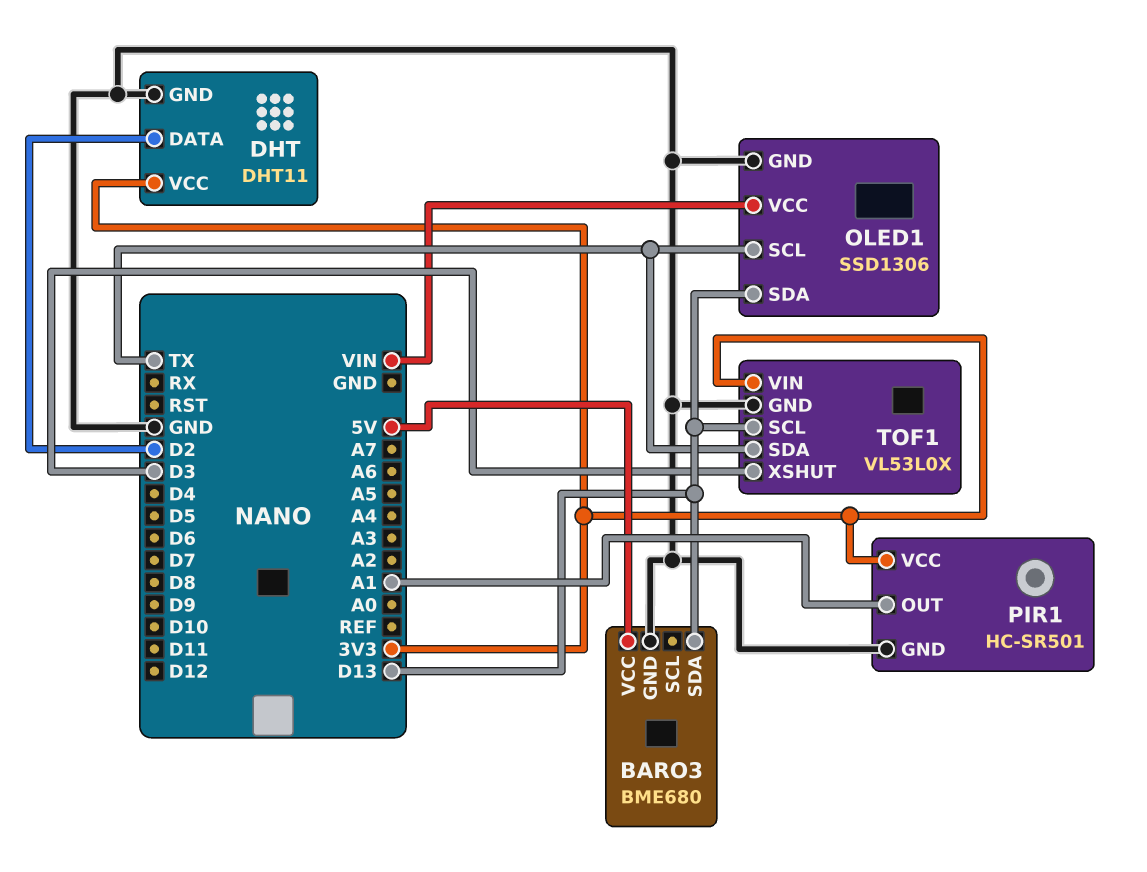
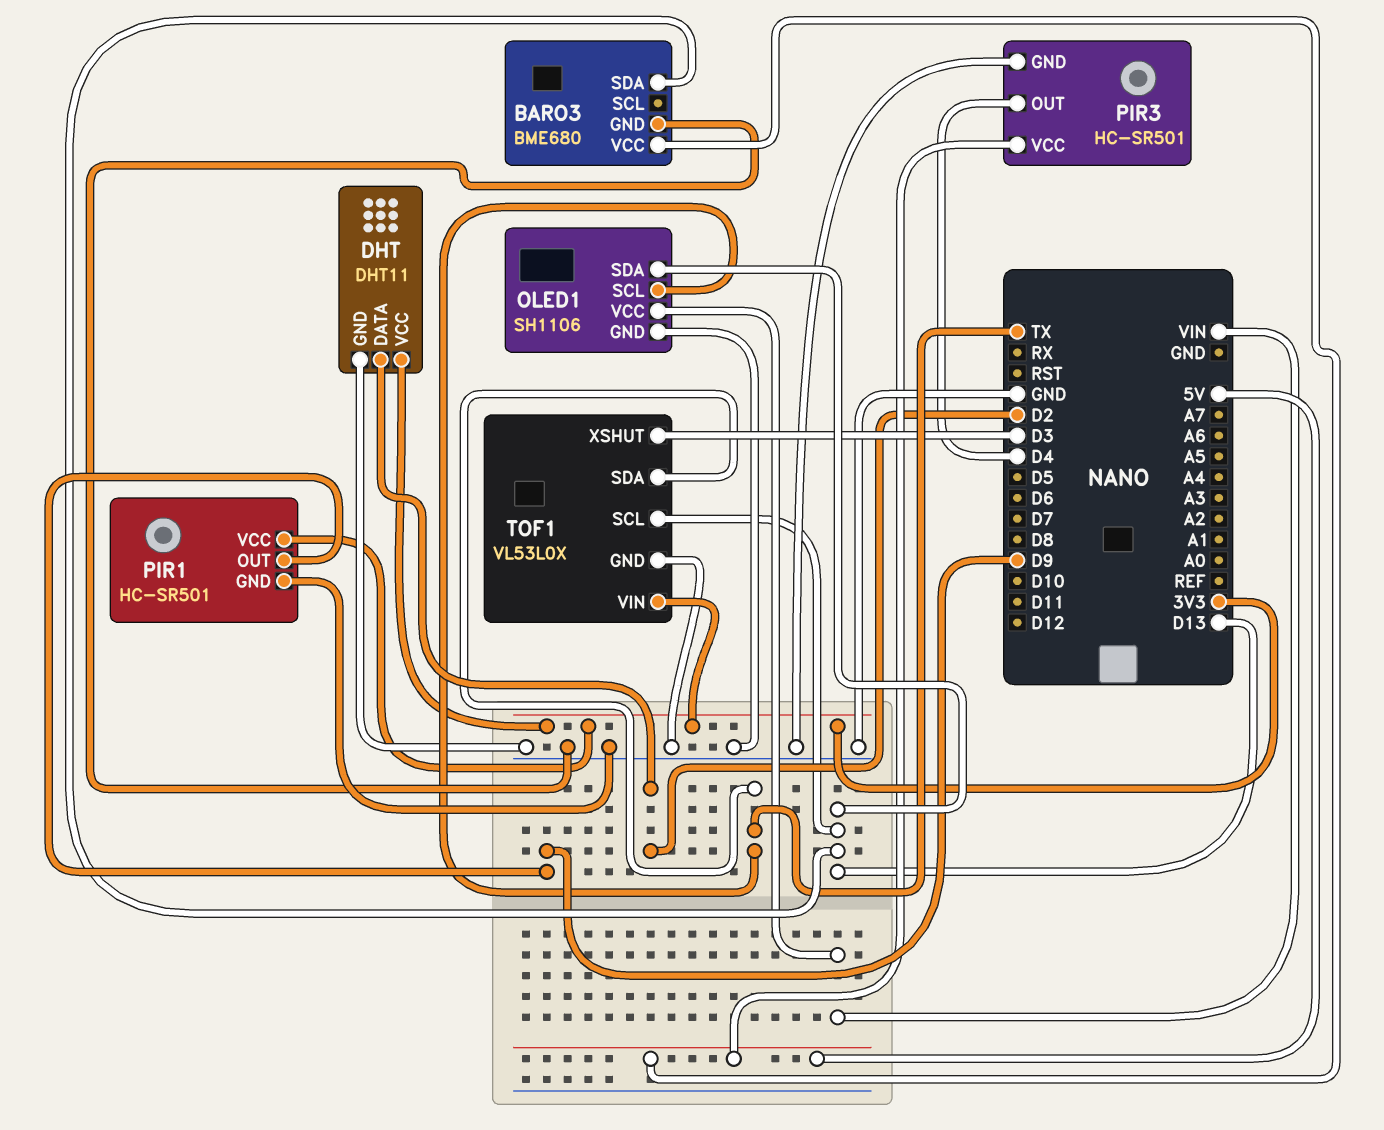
OLED1: SSD1306 -> SH1106
PIR1 pin OUT: A1 -> D9
PIR3: none -> HC-SR501
PIR3 pin GND: none -> GND
PIR3 pin OUT: none -> D4
PIR3 pin VCC: none -> 5V

